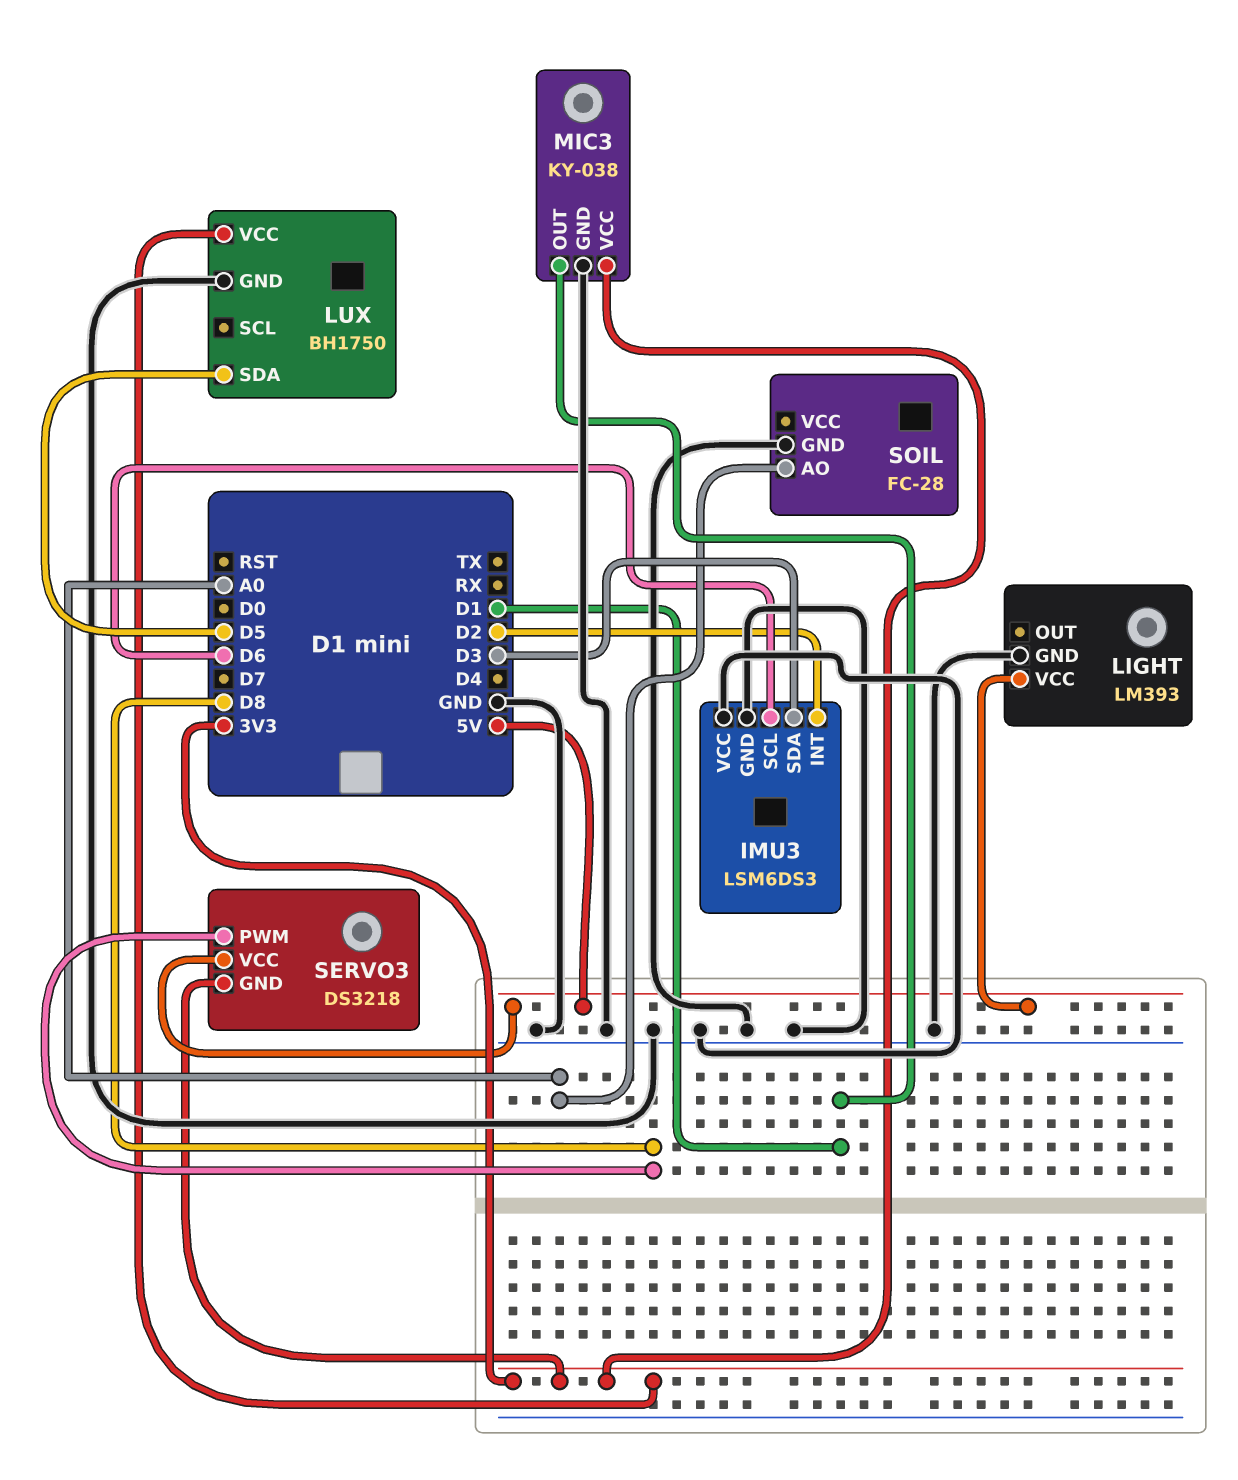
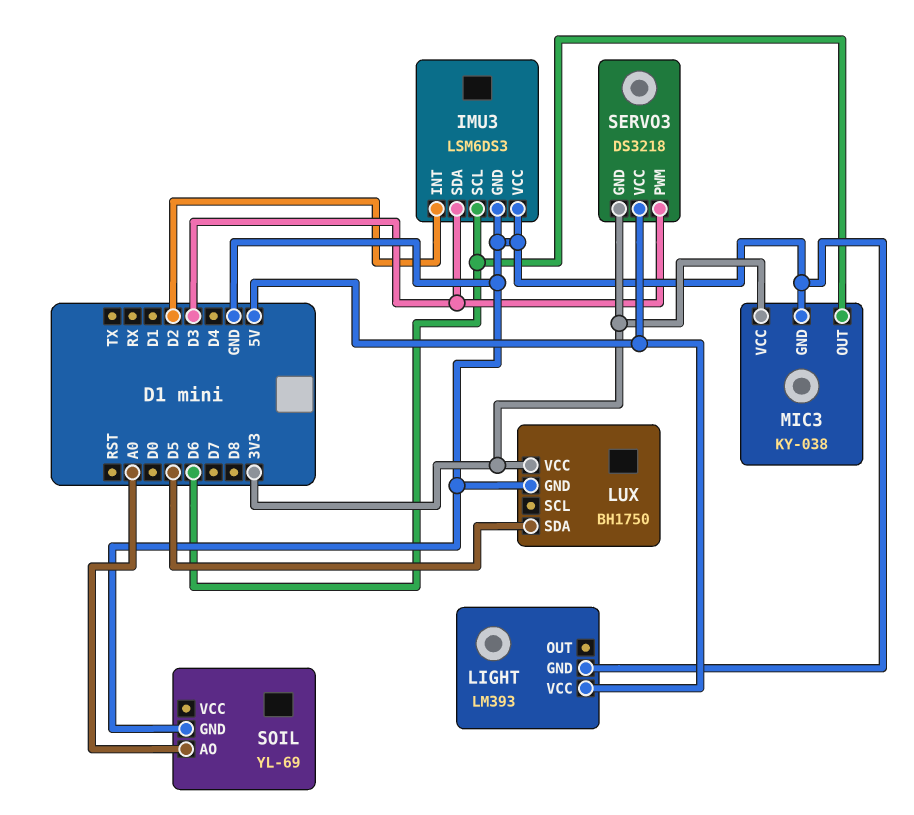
MIC3 pin OUT: D1 -> D6
SERVO3 pin PWM: D8 -> D3
SOIL: FC-28 -> YL-69

